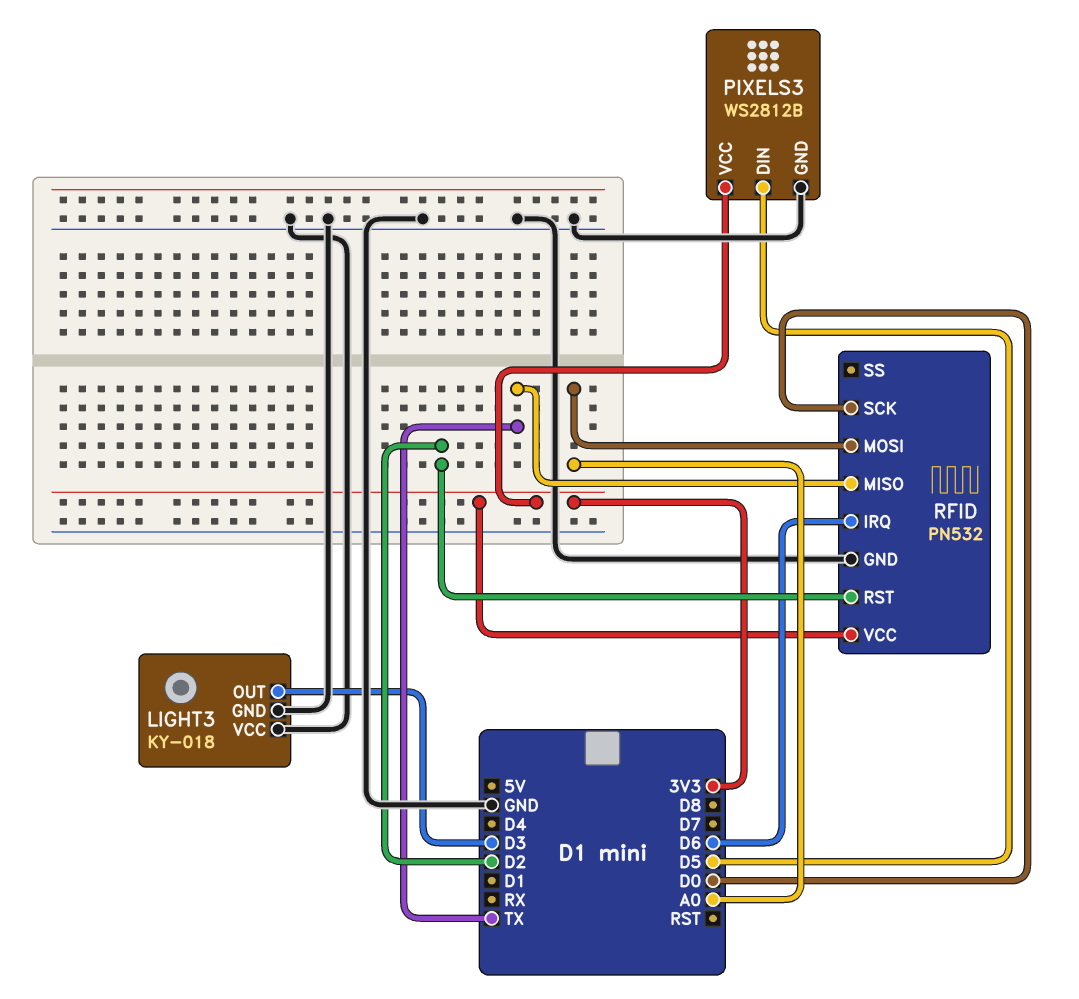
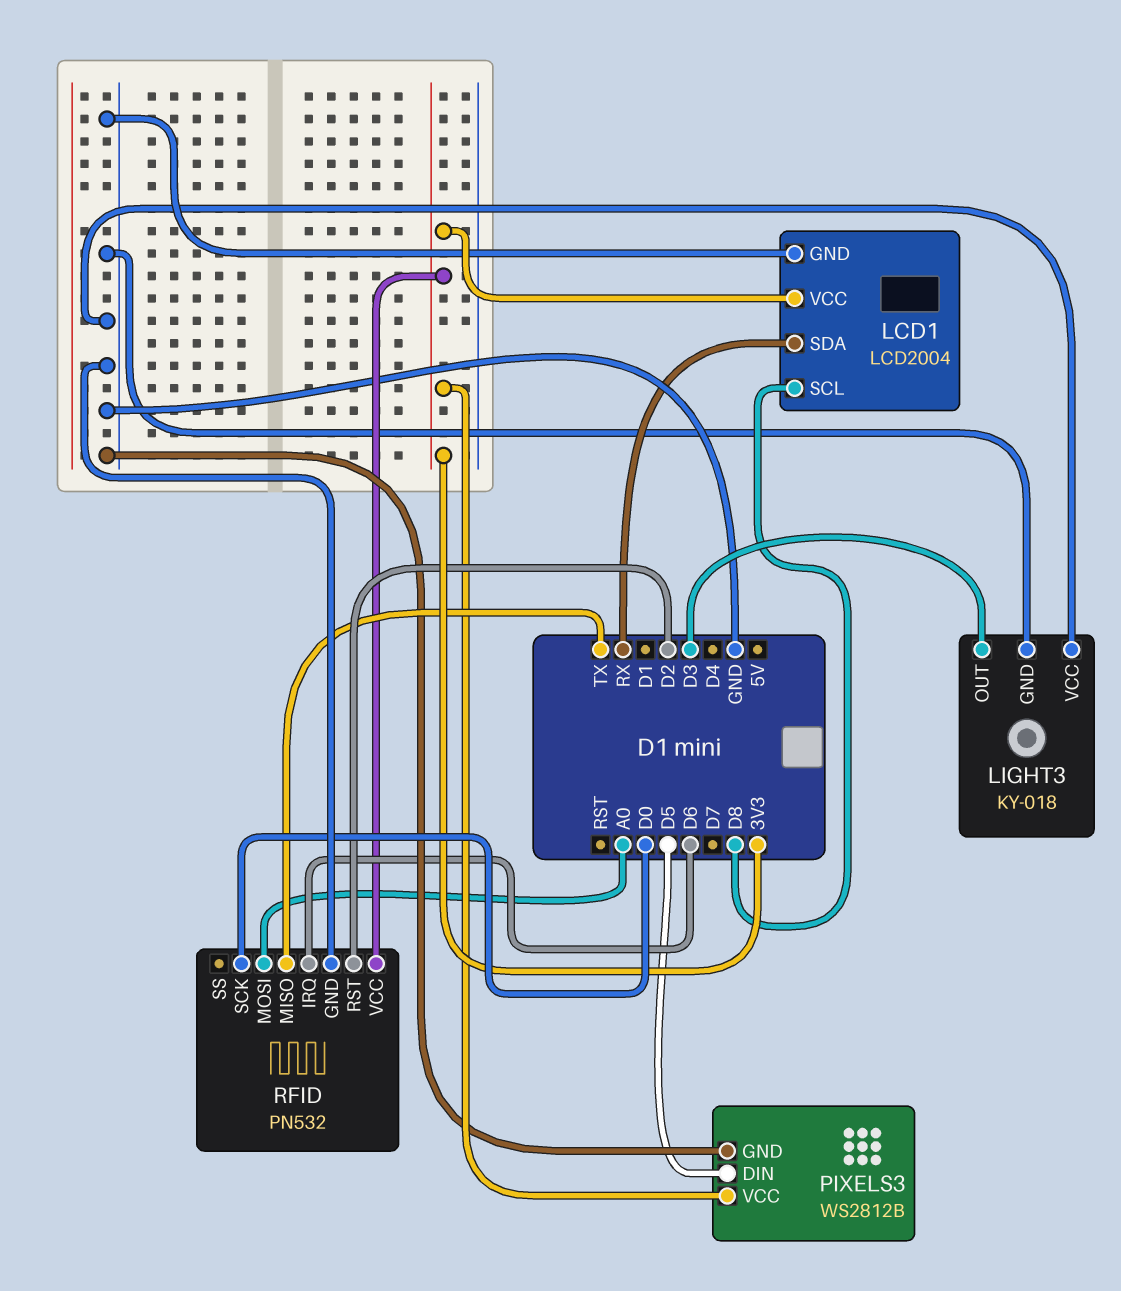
LCD1: none -> LCD2004
LCD1 pin GND: none -> GND
LCD1 pin SCL: none -> D8
LCD1 pin SDA: none -> RX
LCD1 pin VCC: none -> 3V3

